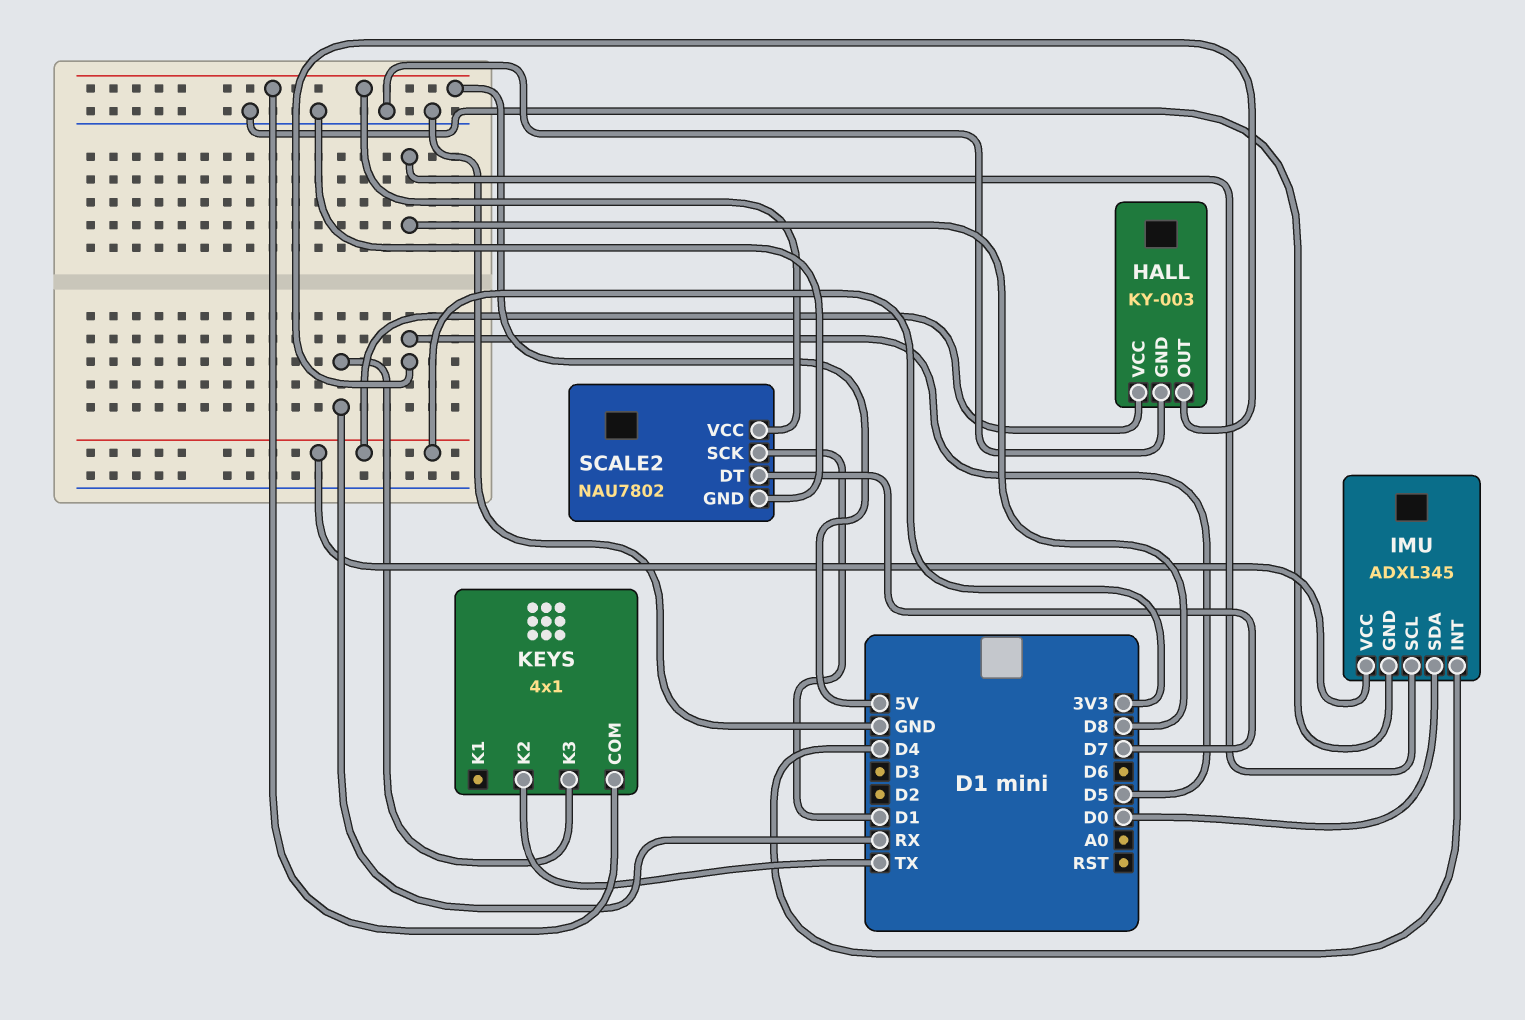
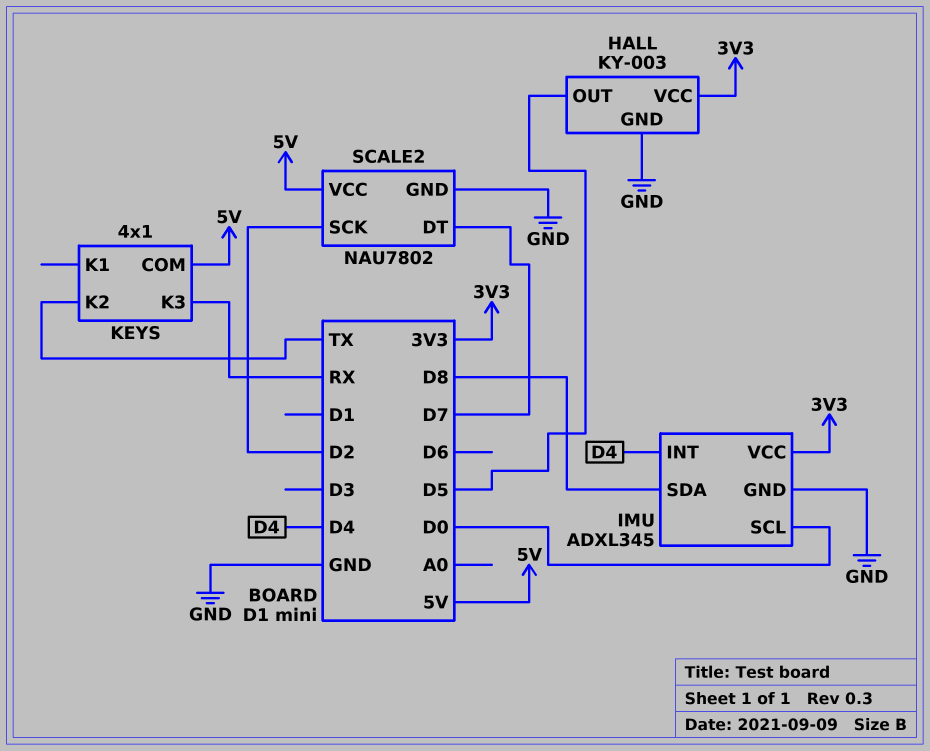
IMU pin SCL: D8 -> D0
IMU pin SDA: D0 -> D8
SCALE2 pin SCK: D1 -> D2

